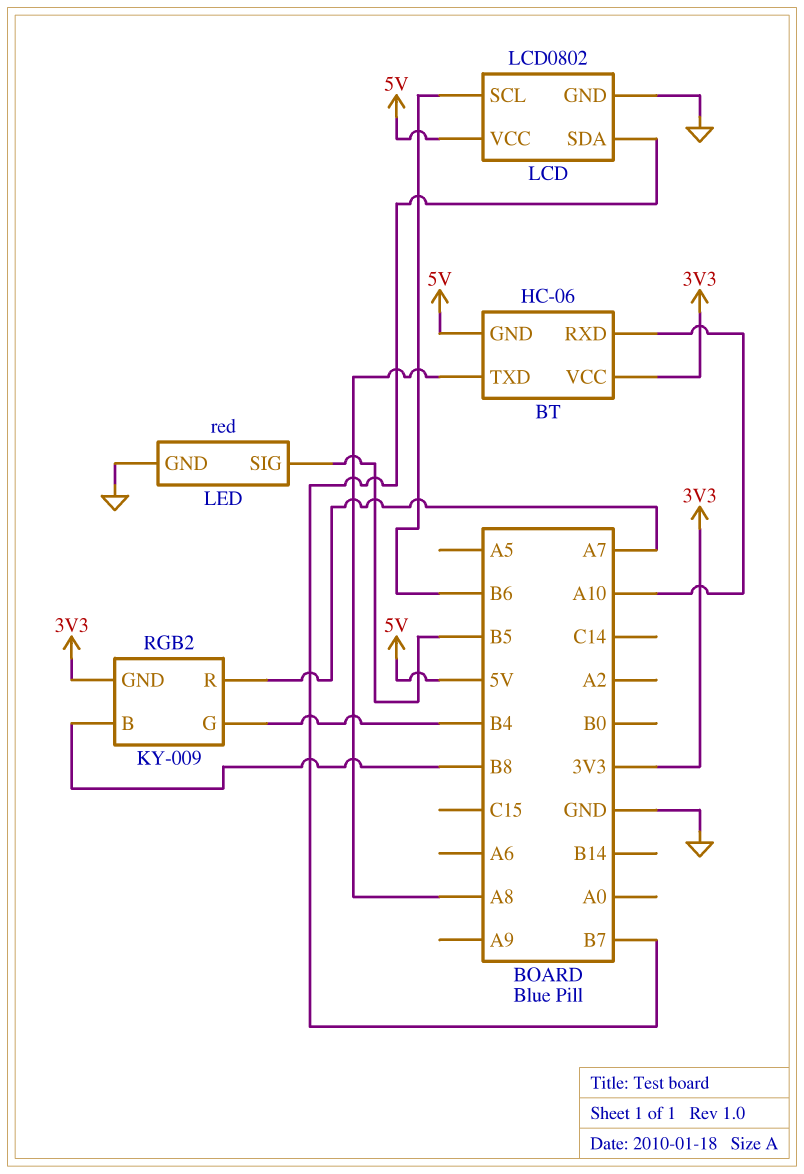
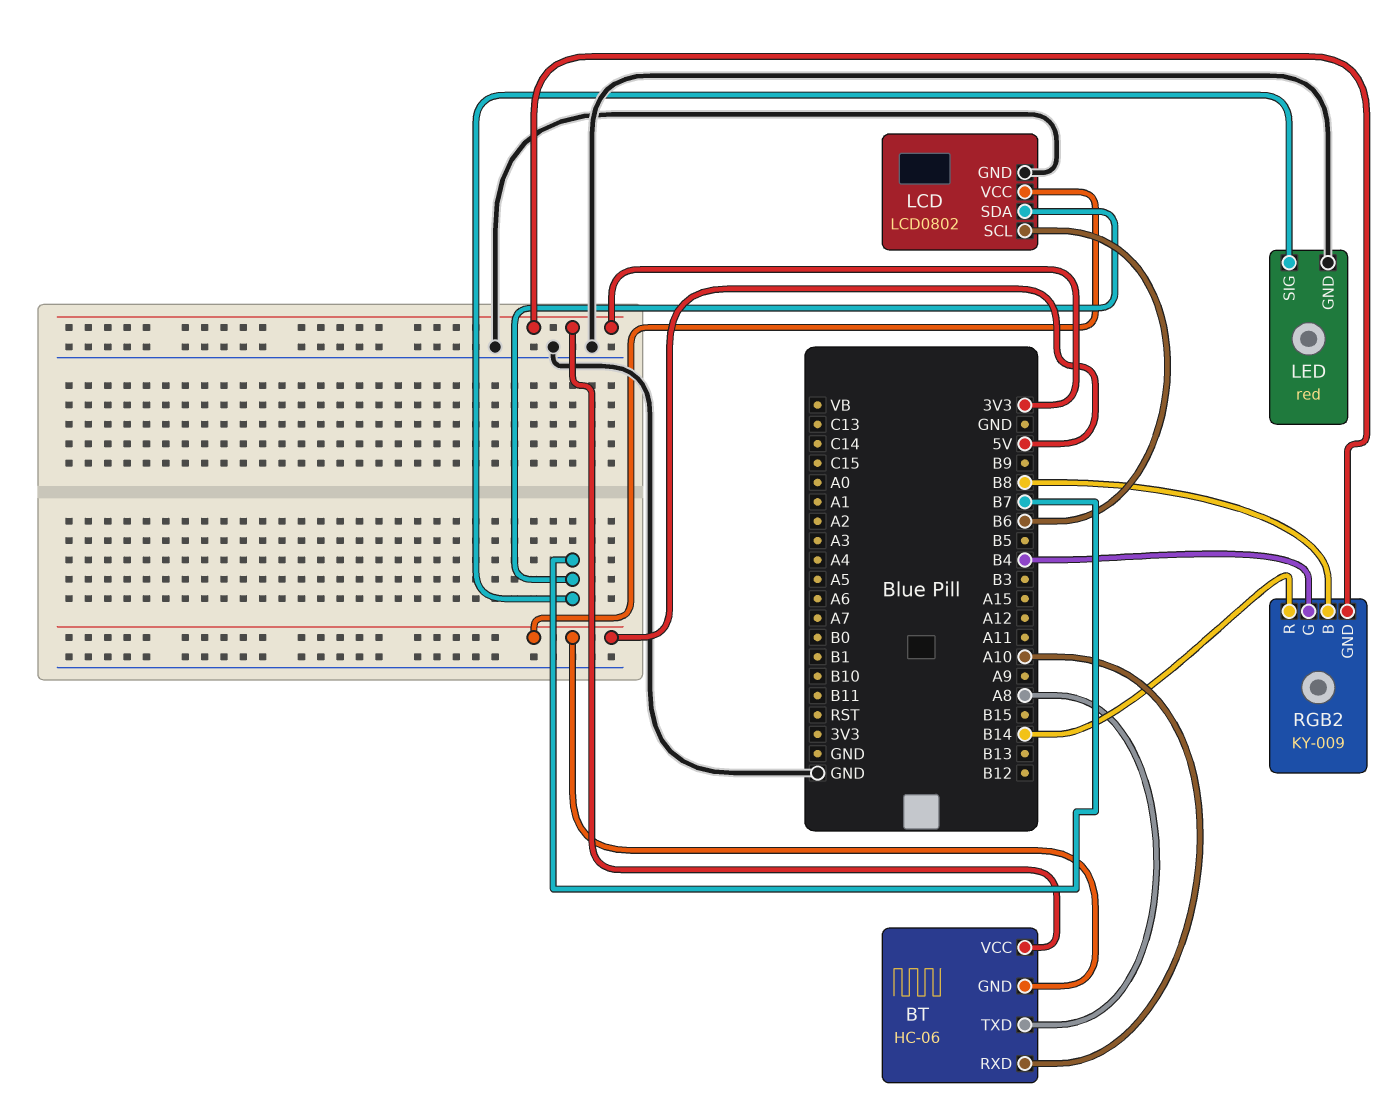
LED pin SIG: B5 -> B7
RGB2 pin R: A7 -> B14

